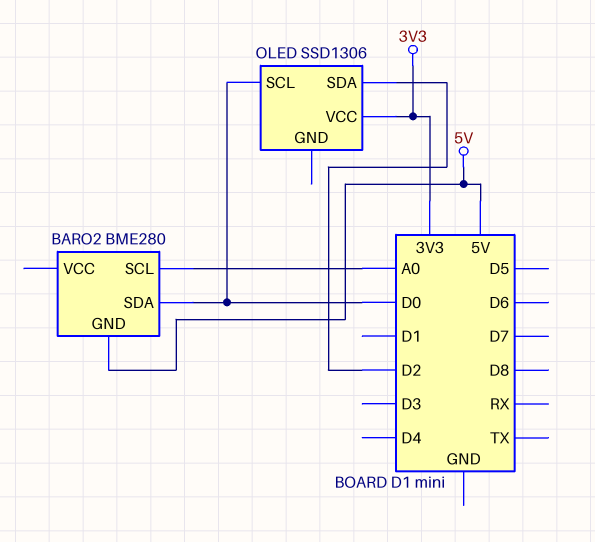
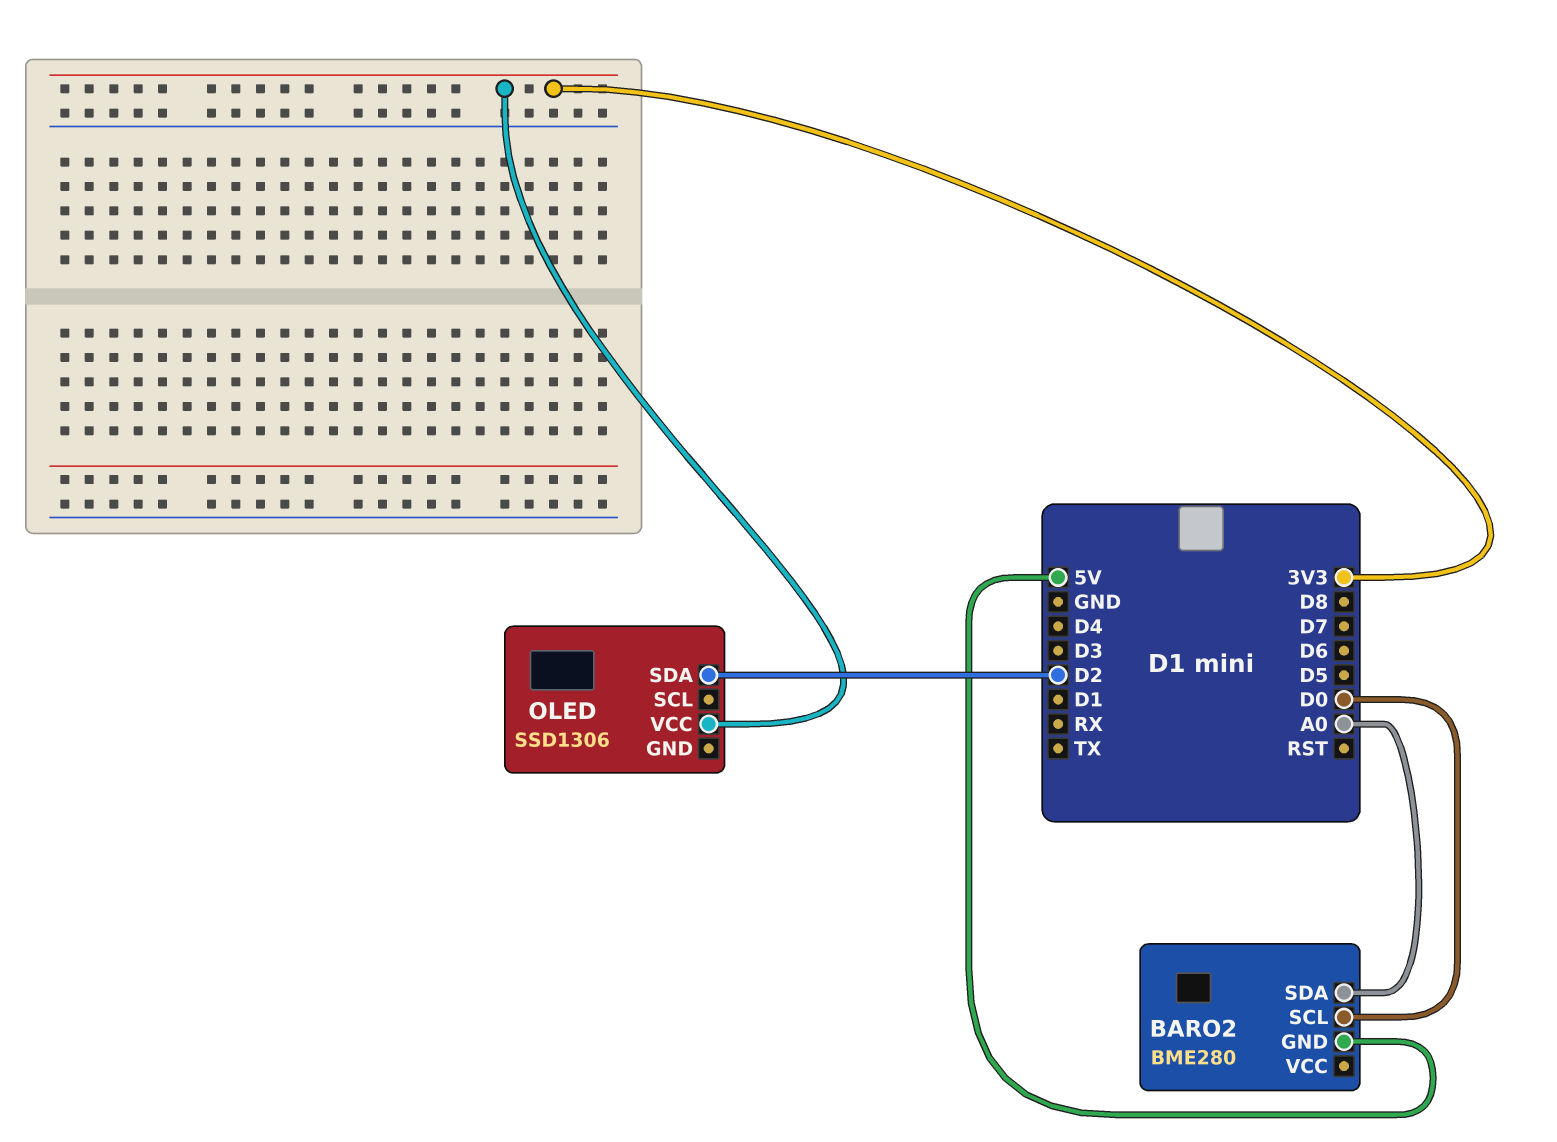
BARO2 pin SCL: A0 -> D0
BARO2 pin SDA: D0 -> A0
OLED pin SCL: D0 -> none

